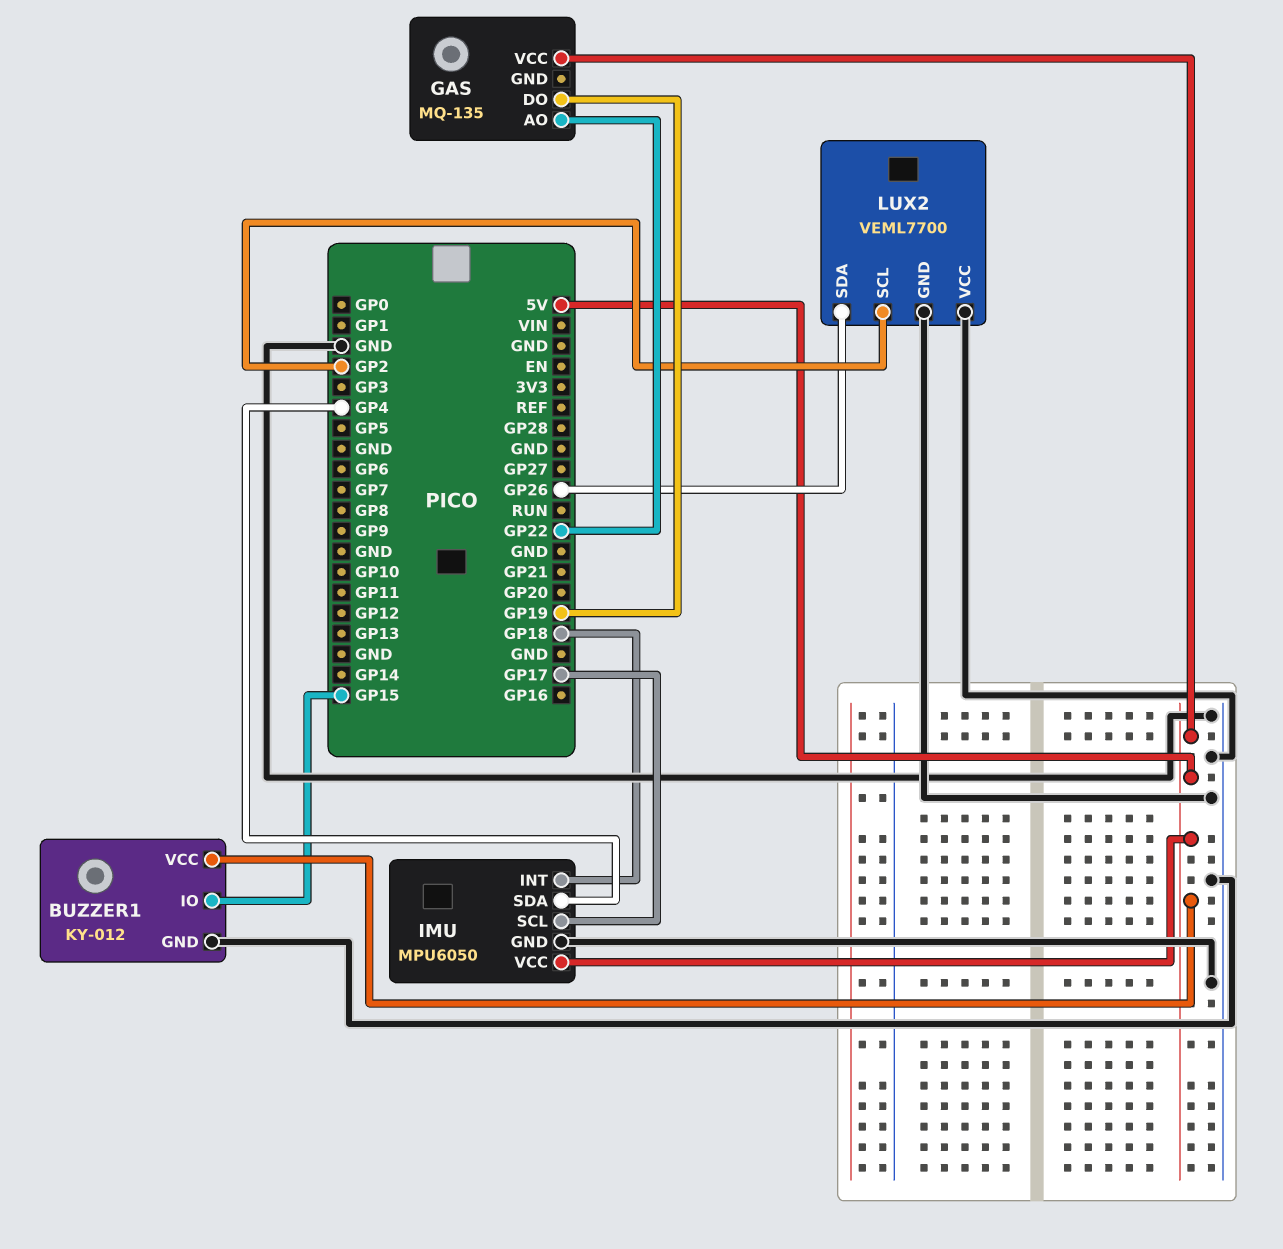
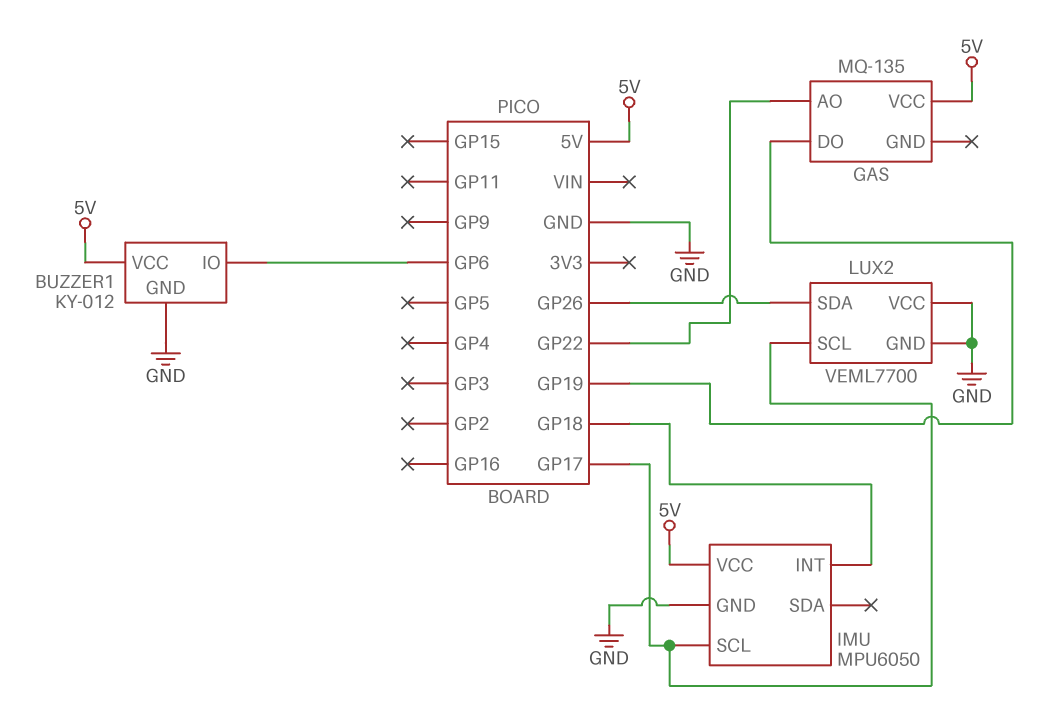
BUZZER1 pin IO: GP15 -> GP6
IMU pin SDA: GP4 -> none
LUX2 pin SCL: GP2 -> GP17

